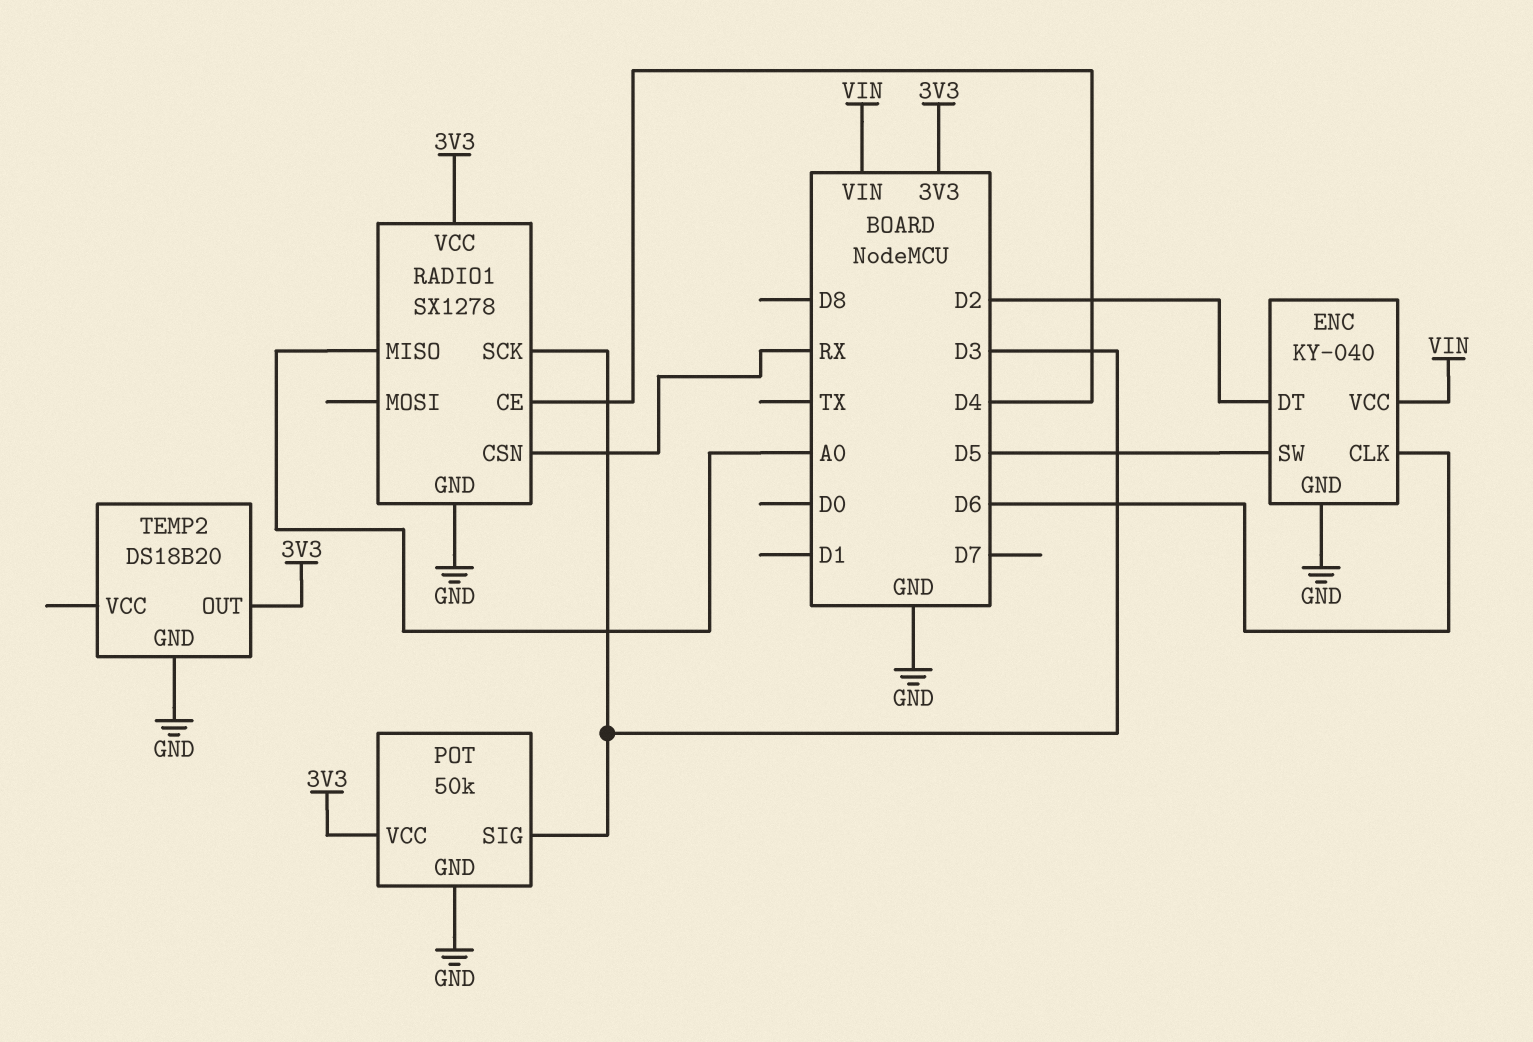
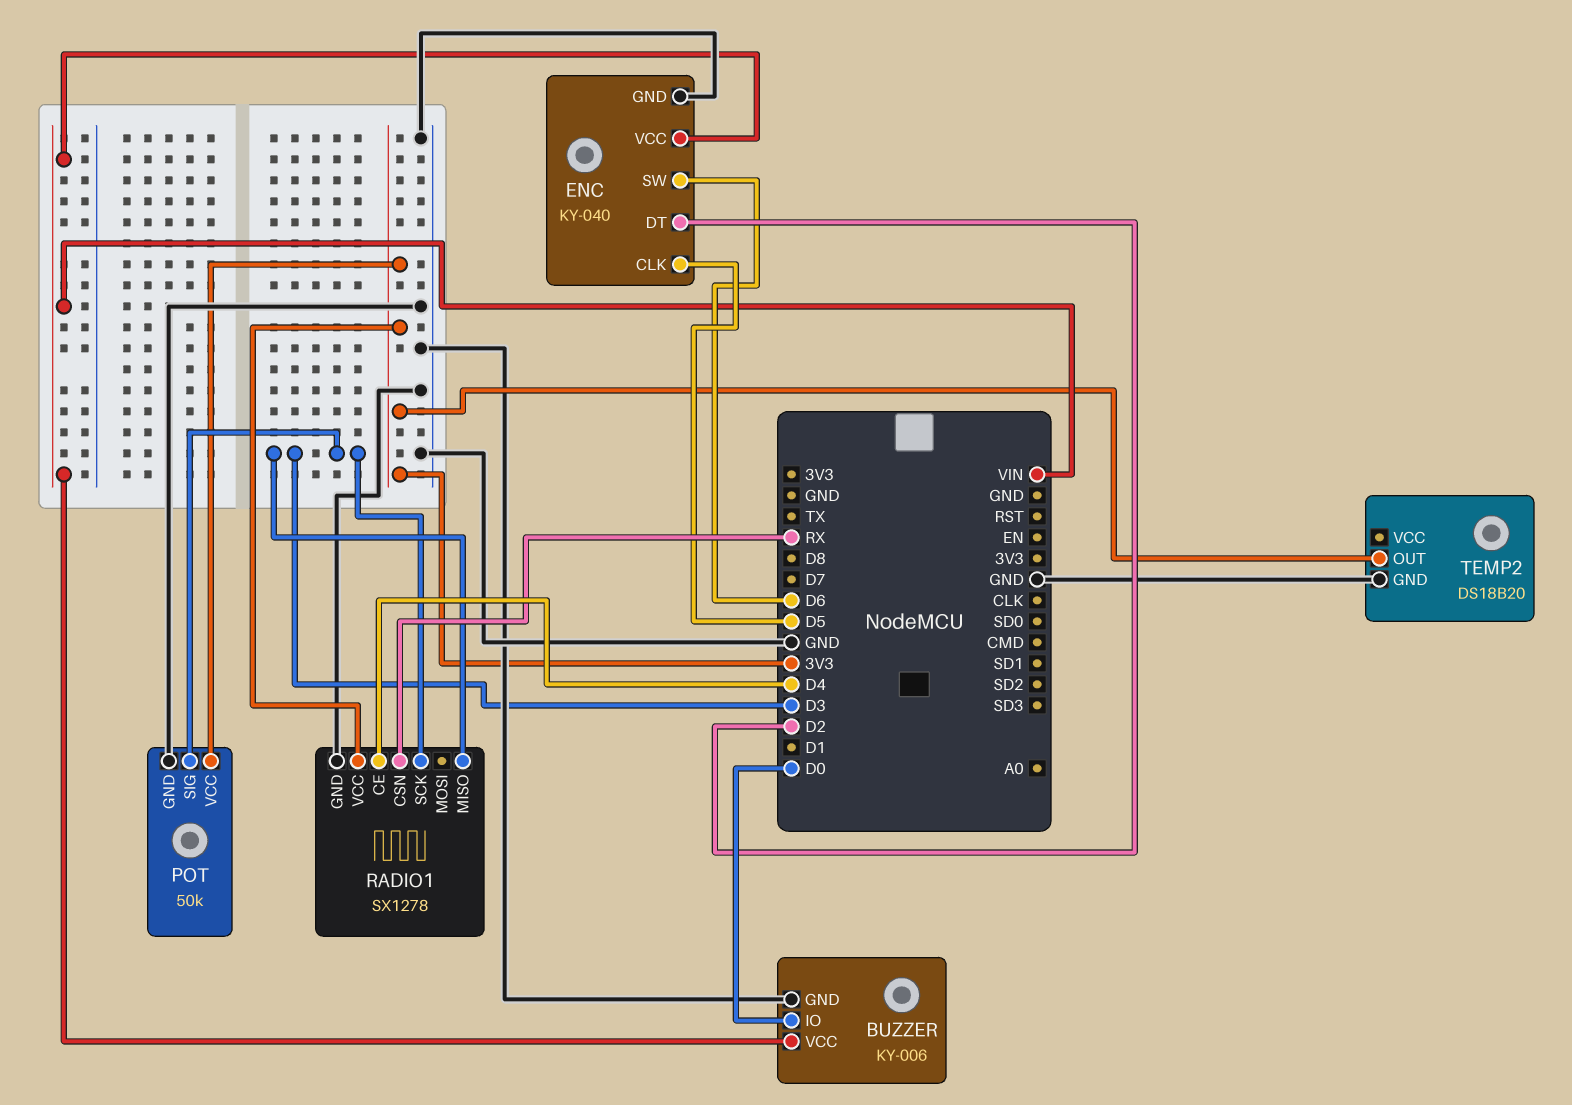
BUZZER: none -> KY-006
BUZZER pin GND: none -> GND
BUZZER pin IO: none -> D0
BUZZER pin VCC: none -> VIN
ENC pin CLK: D6 -> D5
ENC pin SW: D5 -> D6
RADIO1 pin MISO: A0 -> D3

